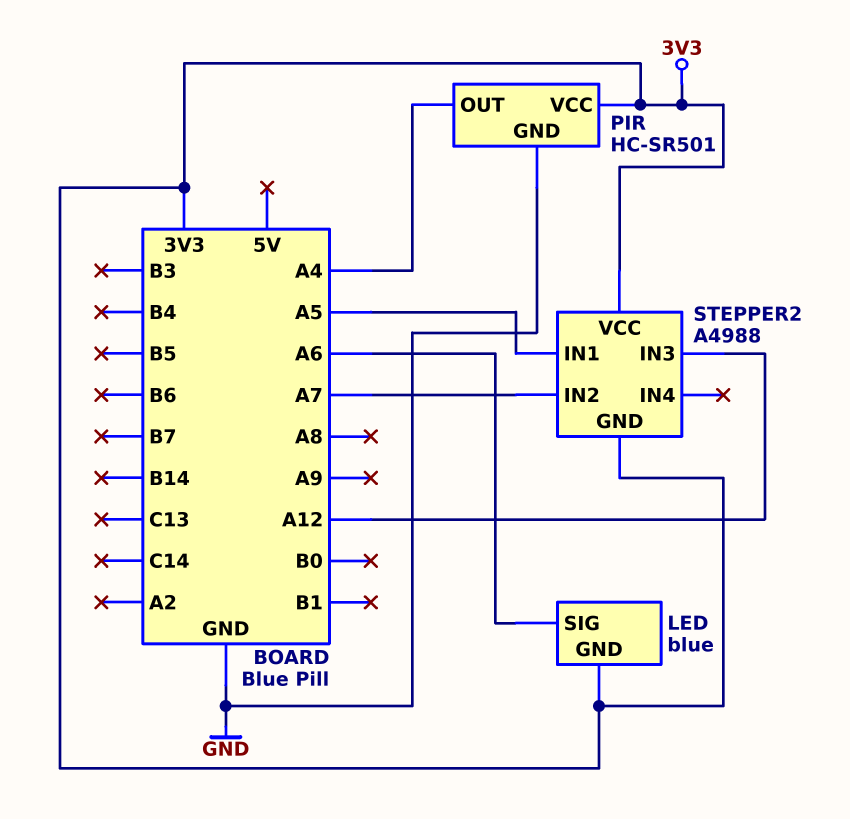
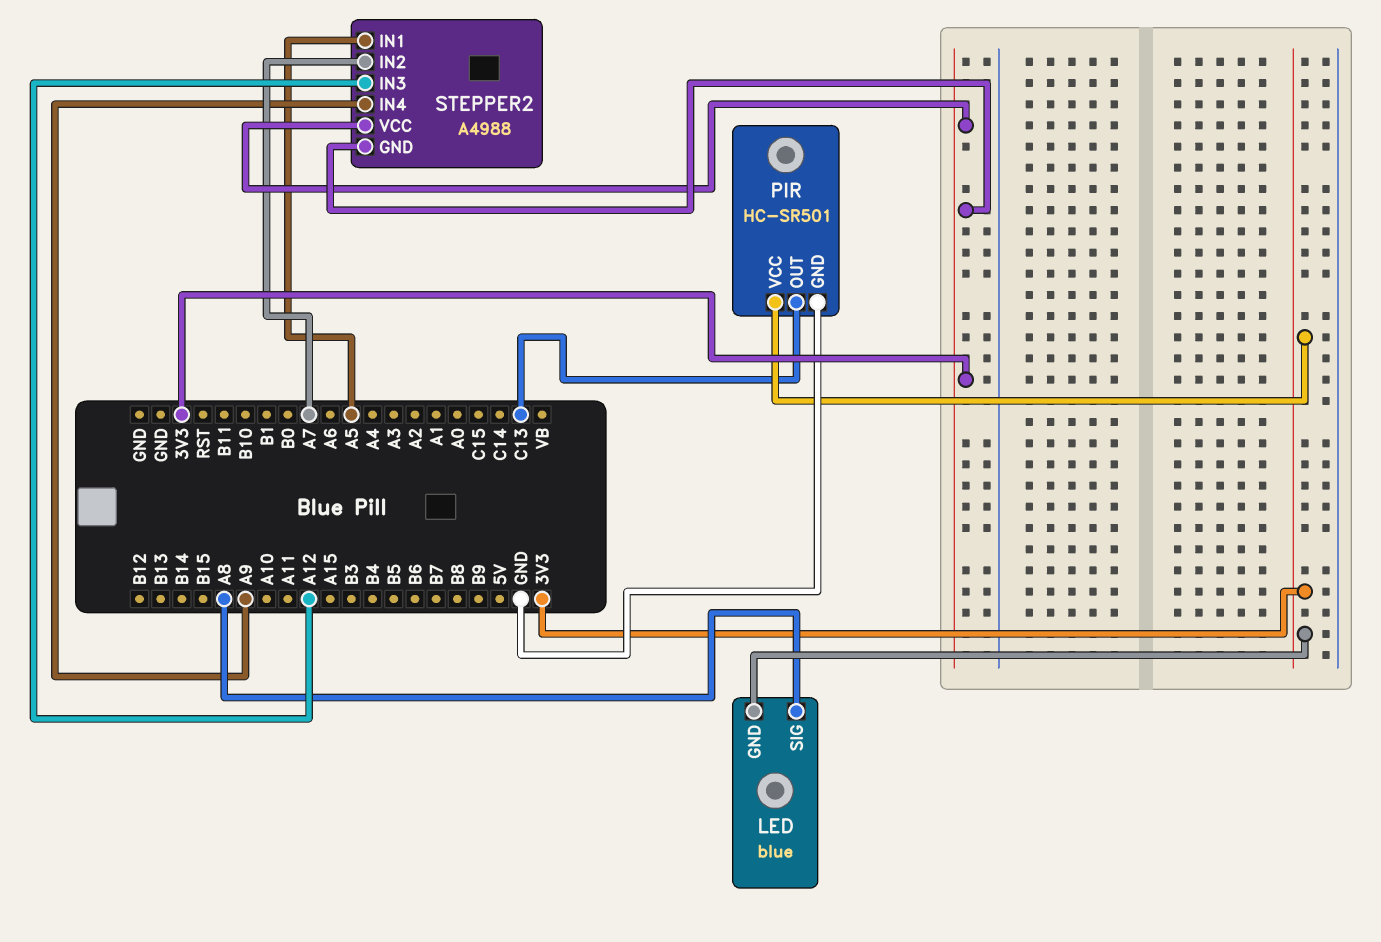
LED pin SIG: A6 -> A8
PIR pin OUT: A4 -> C13
STEPPER2 pin IN4: none -> A9

